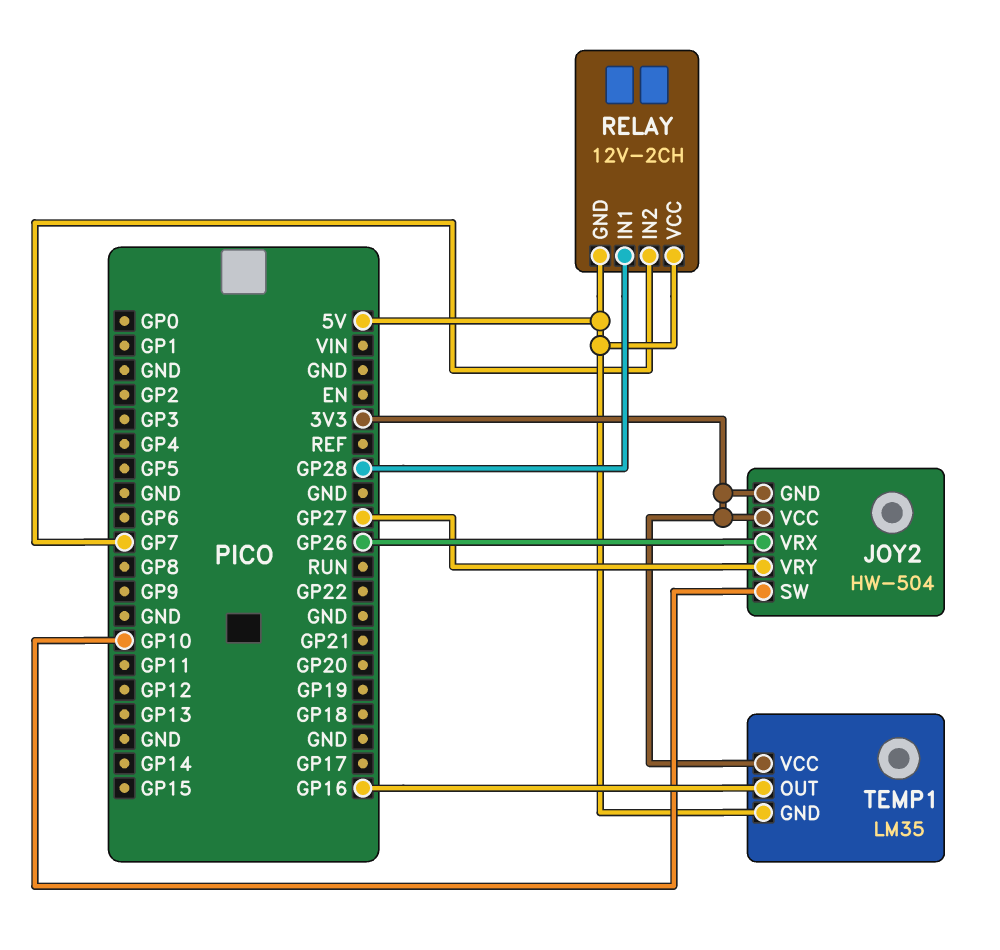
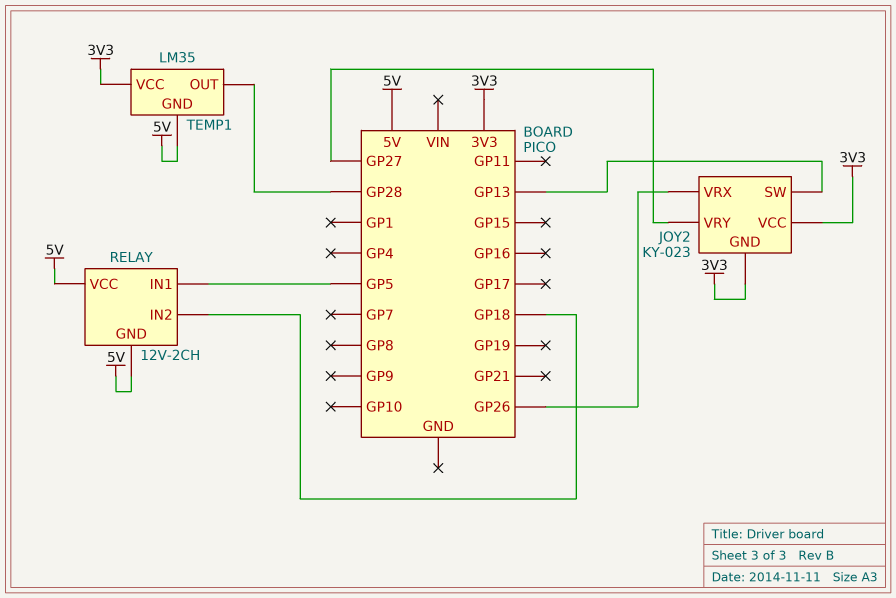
JOY2: HW-504 -> KY-023
JOY2 pin SW: GP10 -> GP13
RELAY pin IN1: GP28 -> GP5
RELAY pin IN2: GP7 -> GP18
TEMP1 pin OUT: GP16 -> GP28

